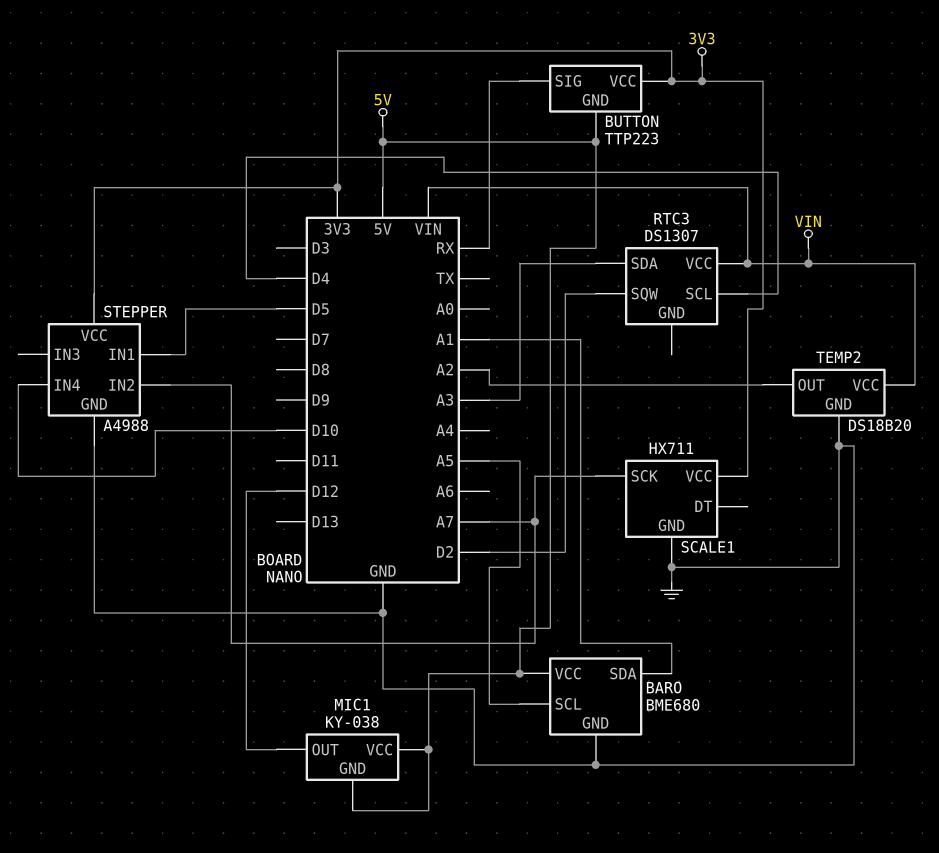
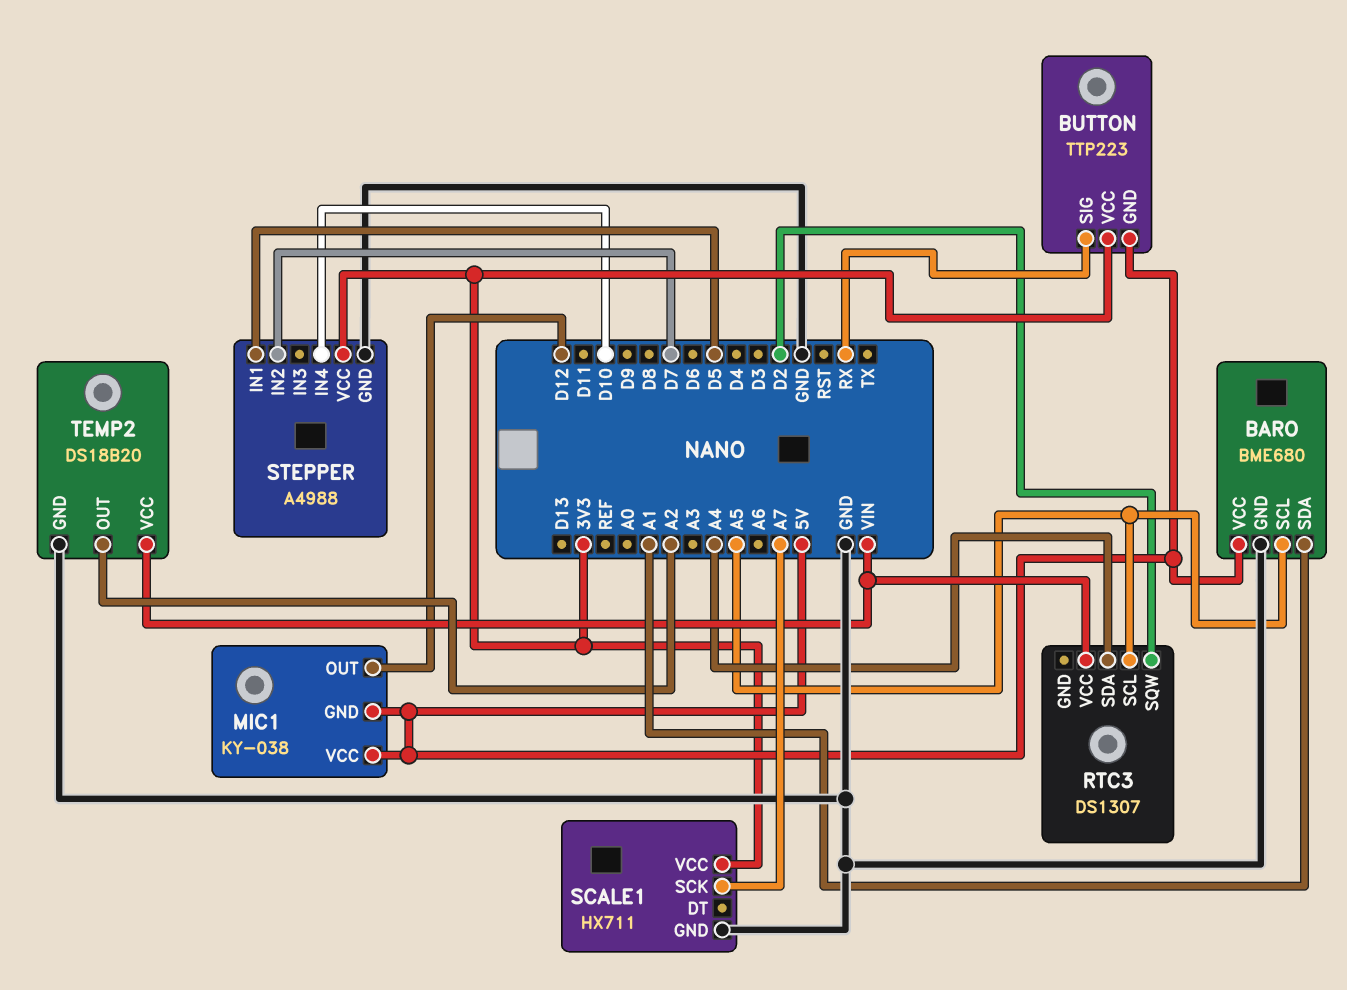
RTC3 pin SCL: D4 -> A5
RTC3 pin SDA: A3 -> A4
STEPPER pin IN2: A7 -> D7

